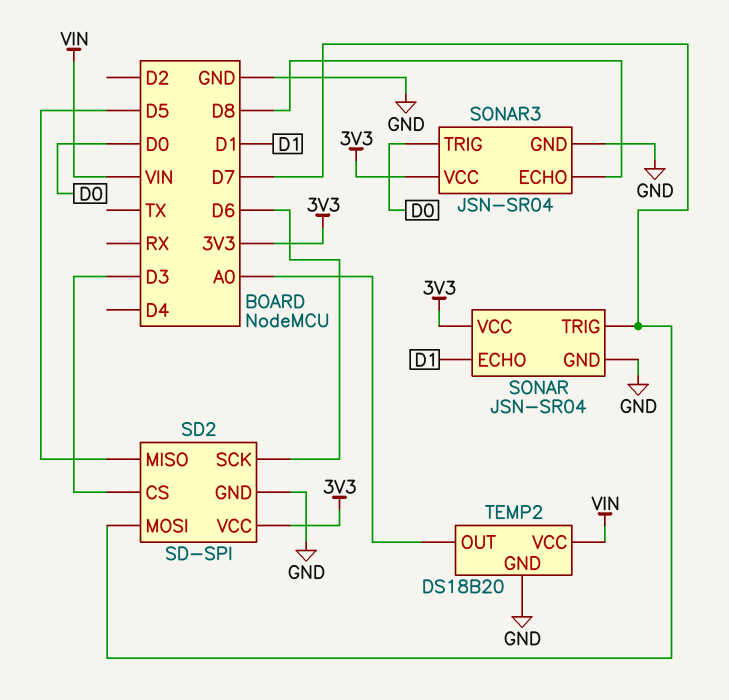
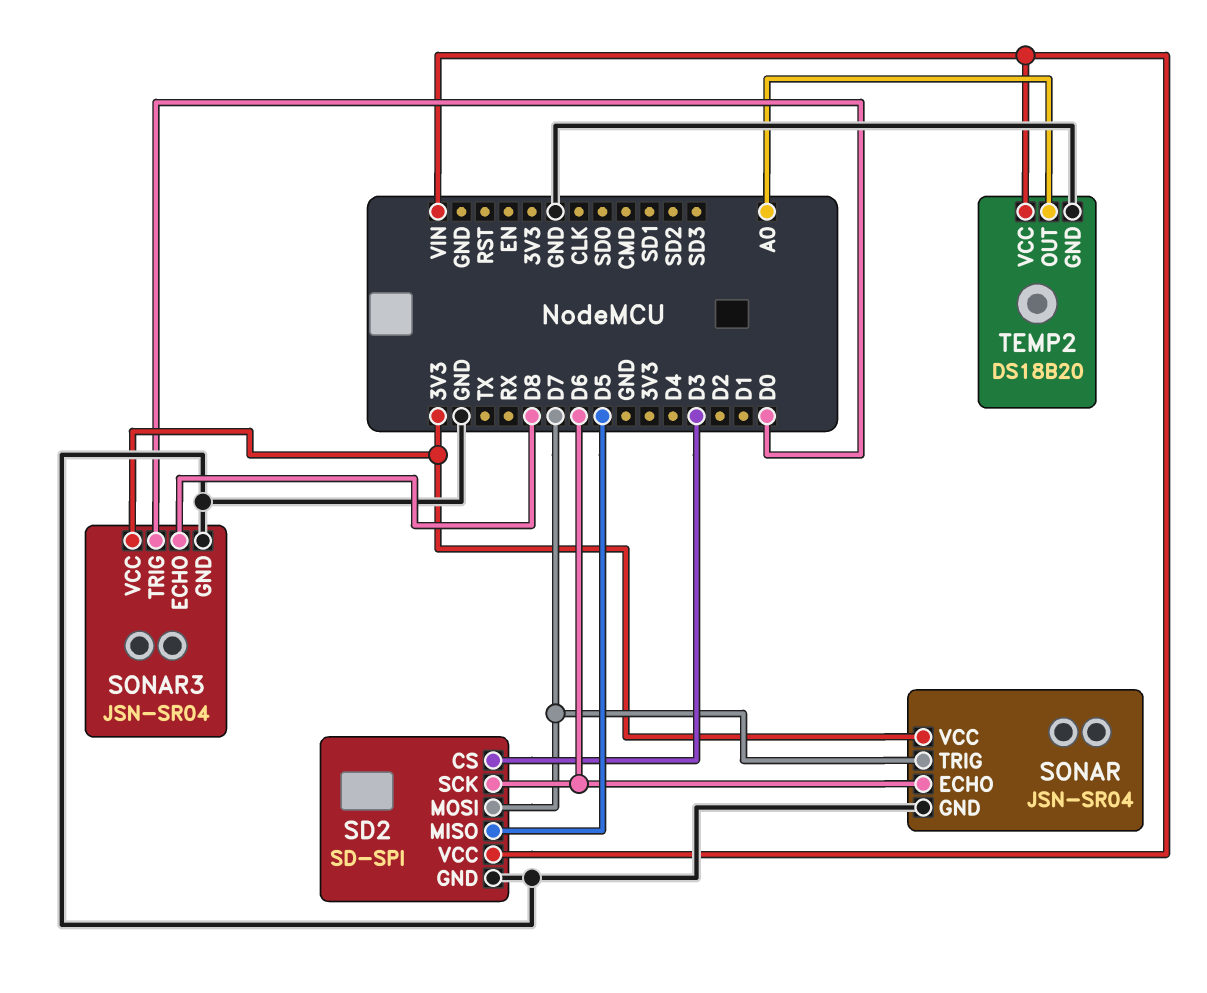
SD2 pin VCC: 3V3 -> VIN
SONAR pin ECHO: D1 -> D6

